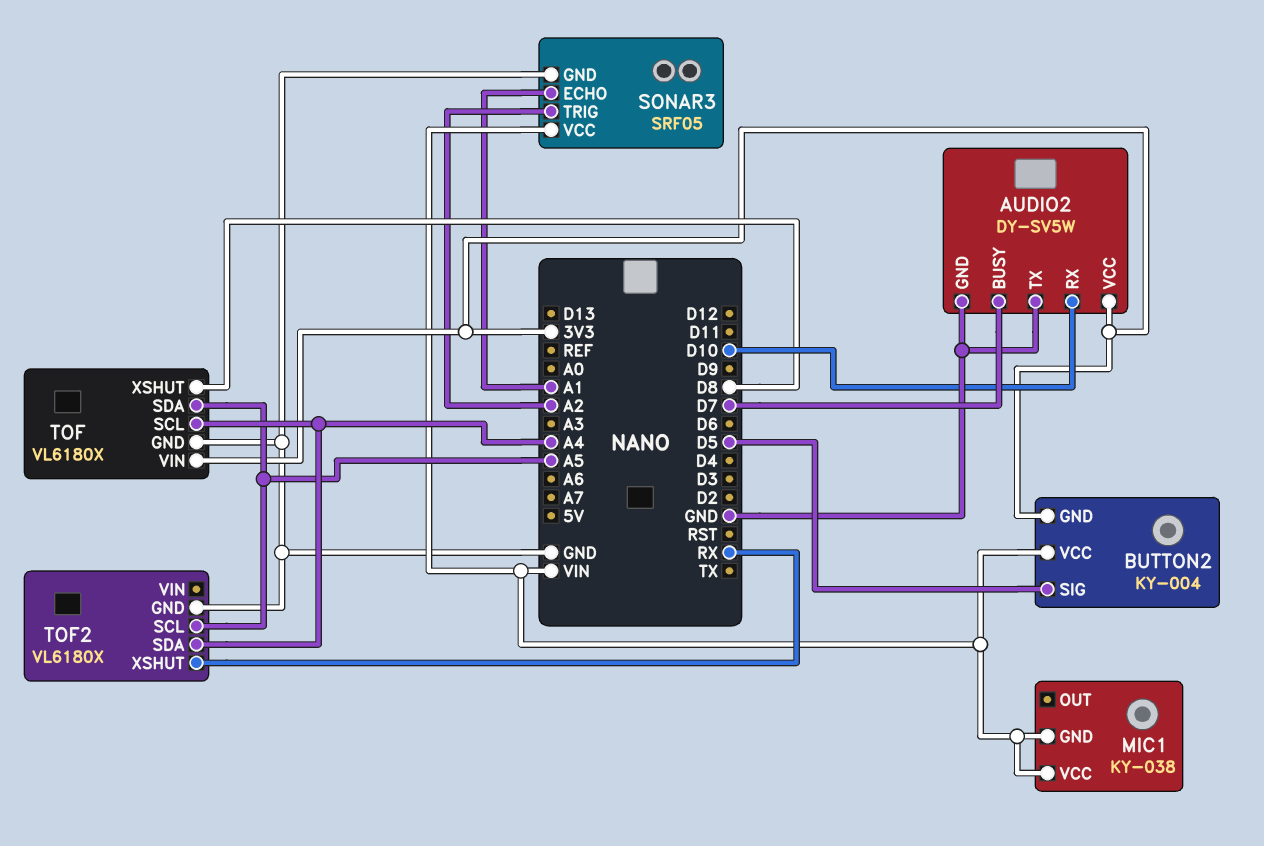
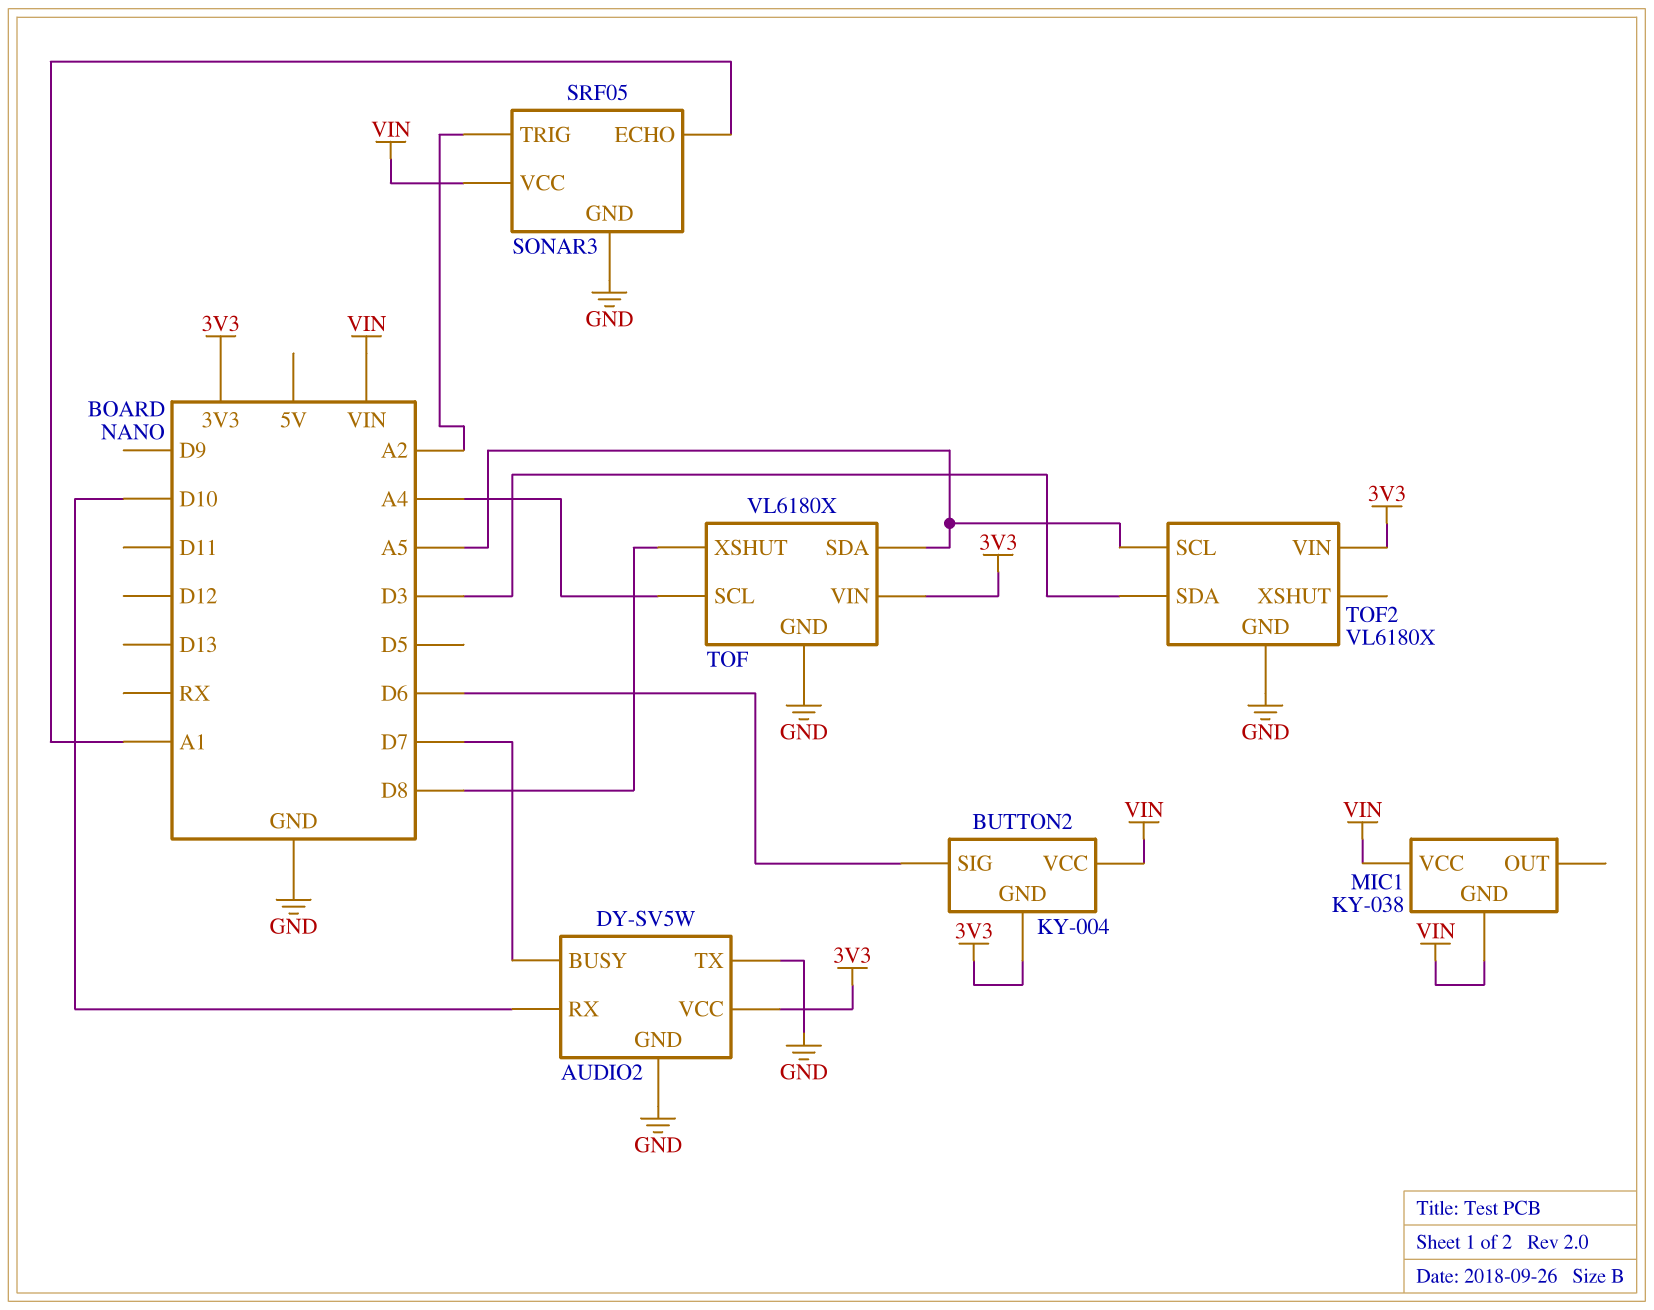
BUTTON2 pin SIG: D5 -> D6
TOF2 pin SDA: A4 -> D3
TOF2 pin VIN: none -> 3V3
TOF2 pin XSHUT: RX -> none

